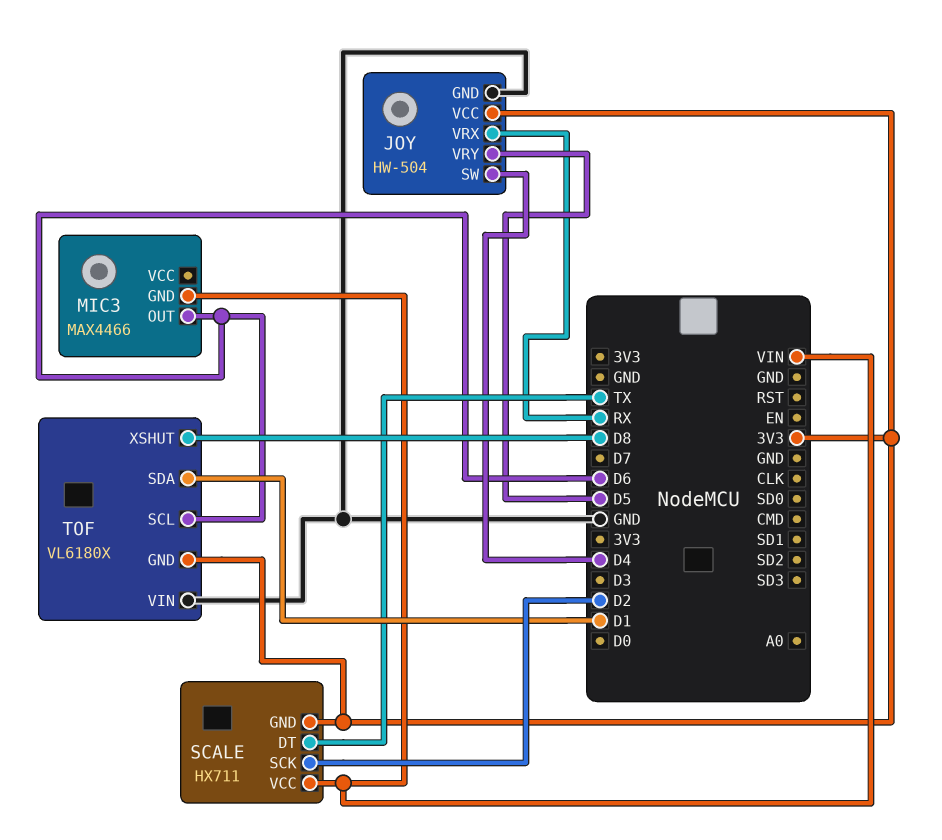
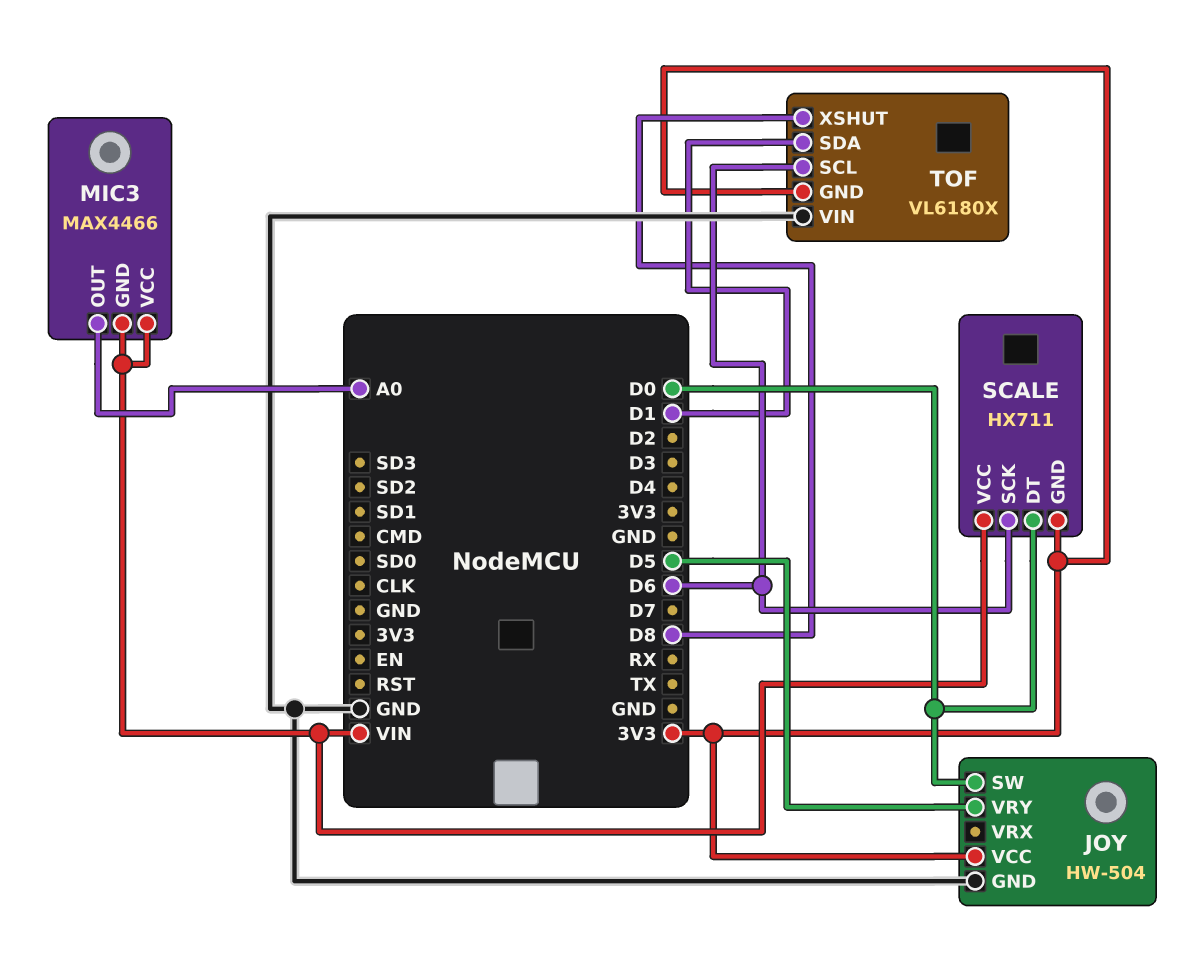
JOY pin SW: D4 -> D0
JOY pin VRX: RX -> none
MIC3 pin OUT: D6 -> A0
MIC3 pin VCC: none -> VIN
SCALE pin DT: TX -> D0
SCALE pin SCK: D2 -> D6

